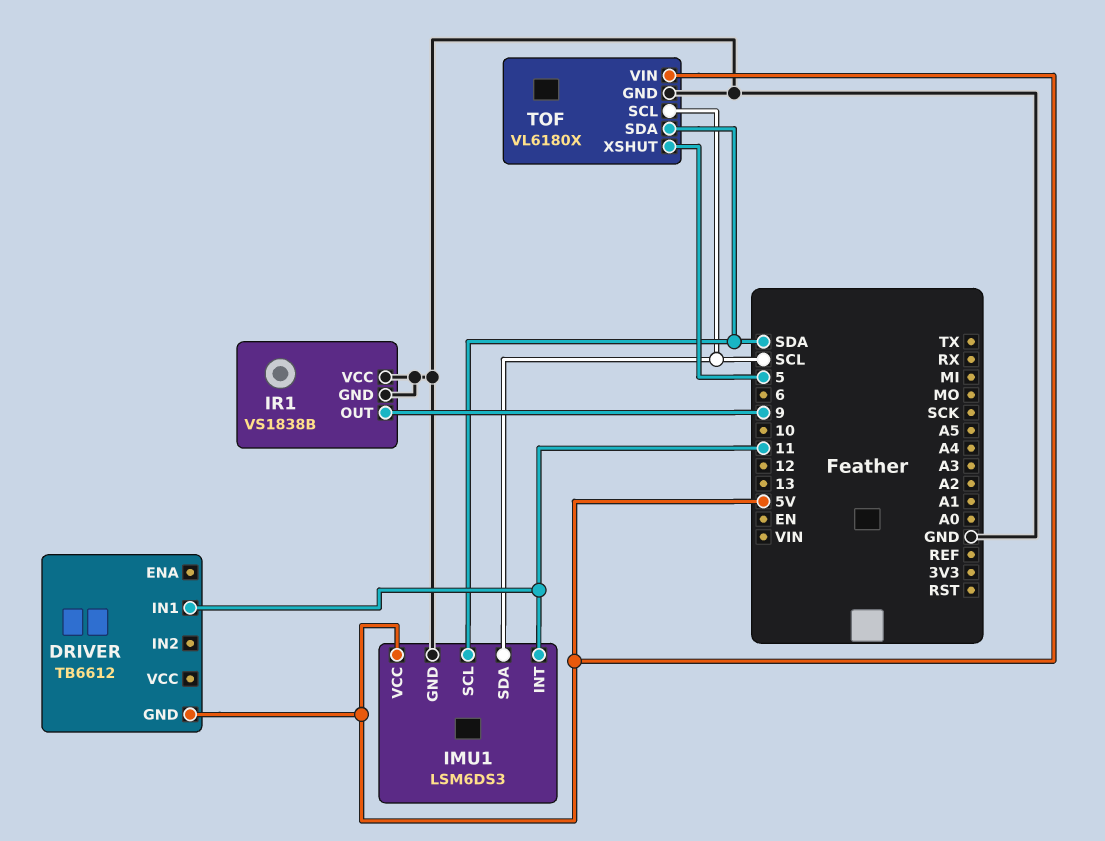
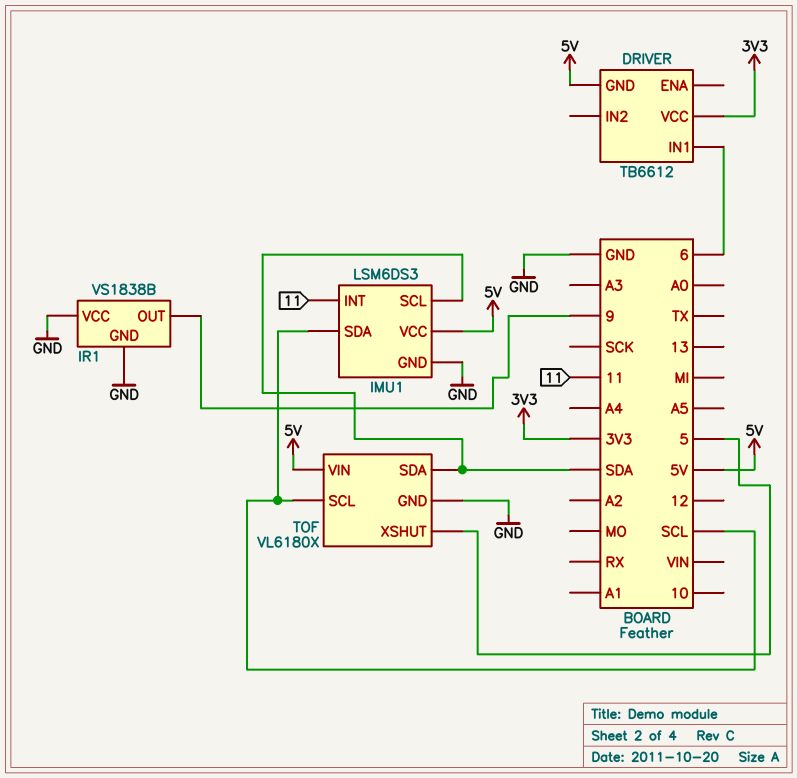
DRIVER pin IN1: 11 -> 6
DRIVER pin VCC: none -> 3V3

